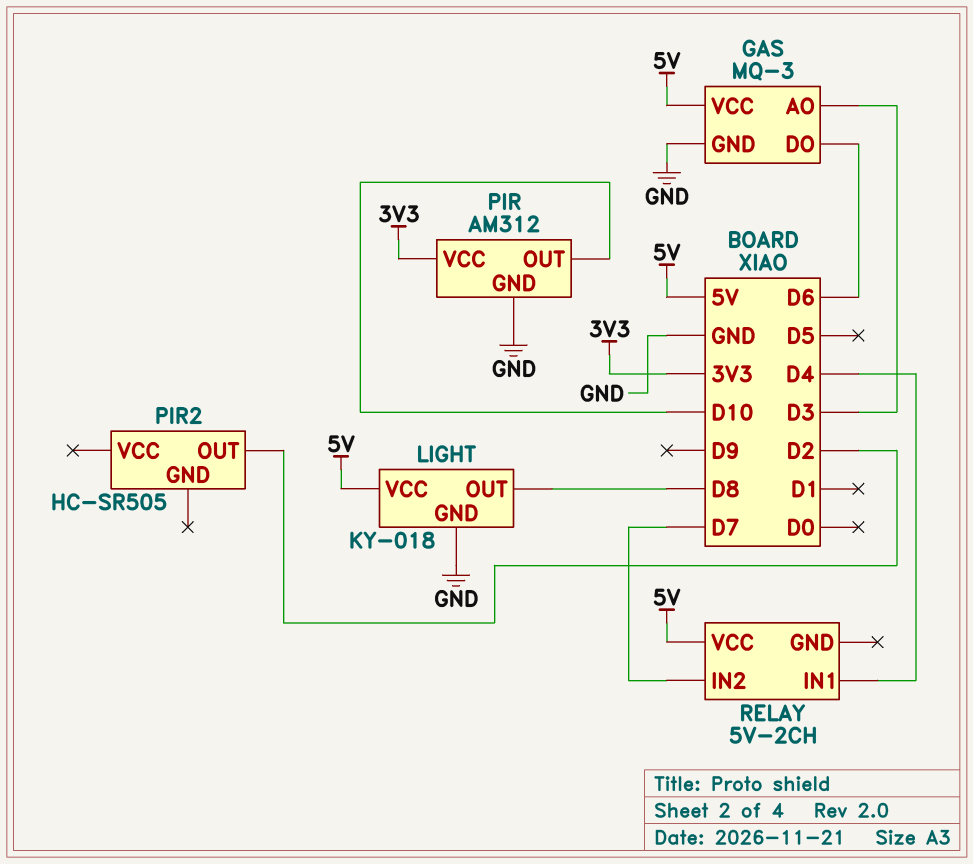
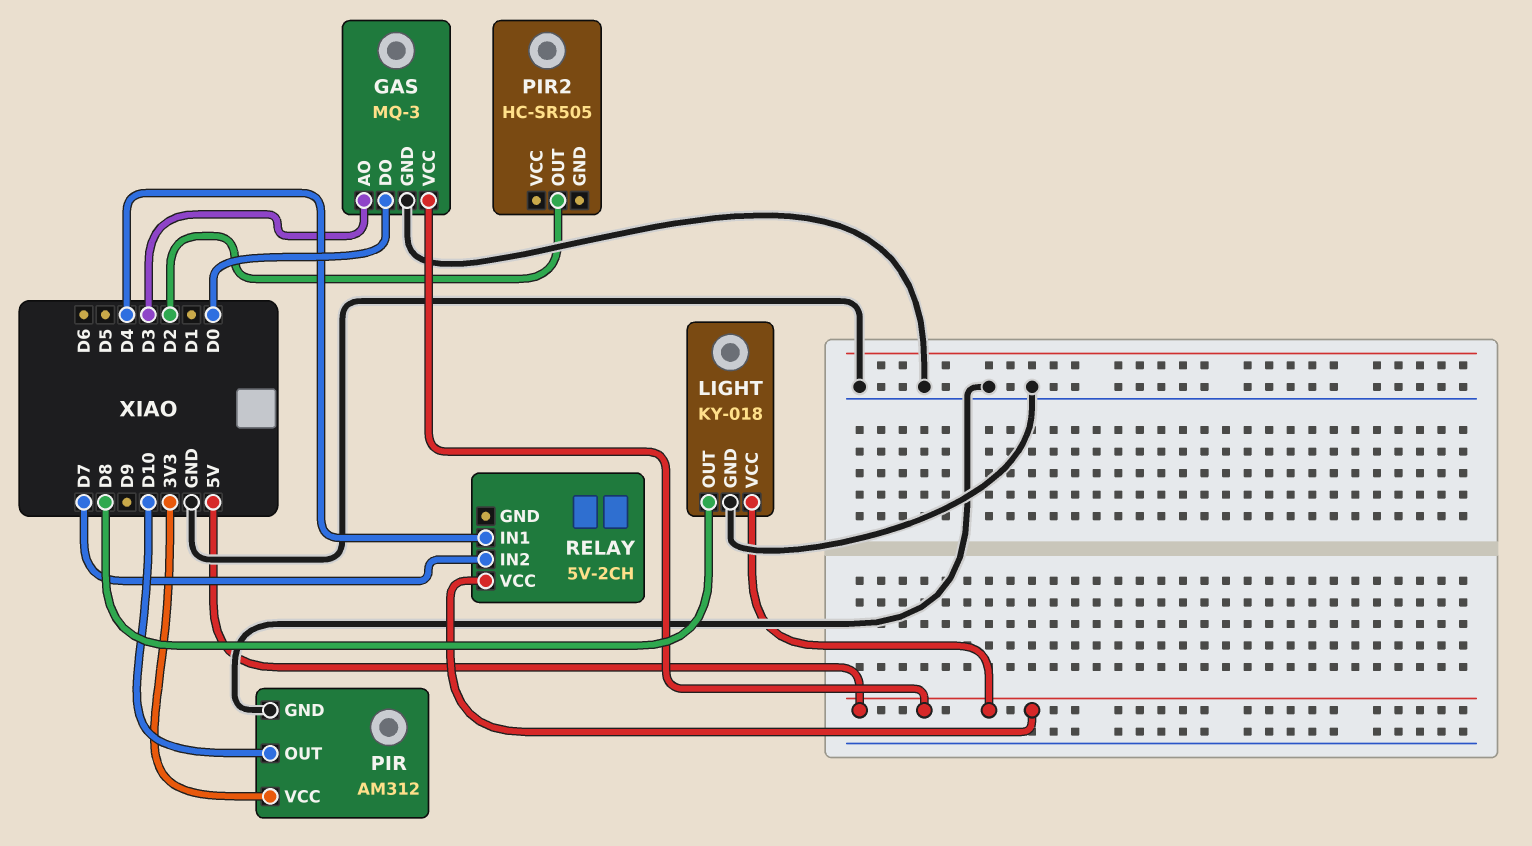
GAS pin DO: D6 -> D0

